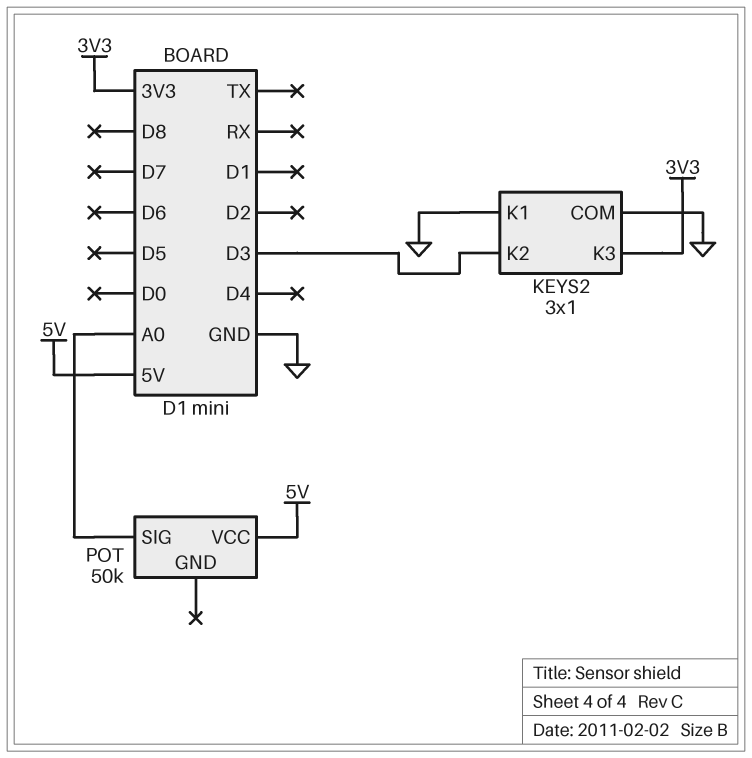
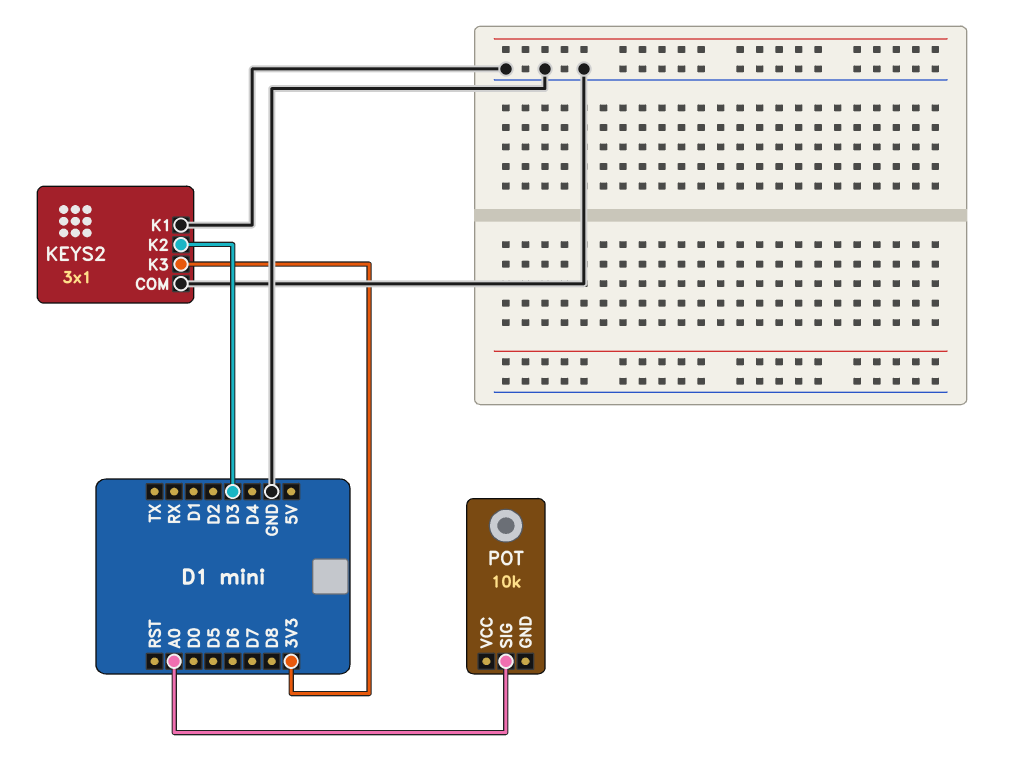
POT: 50k -> 10k
POT pin VCC: 5V -> none

